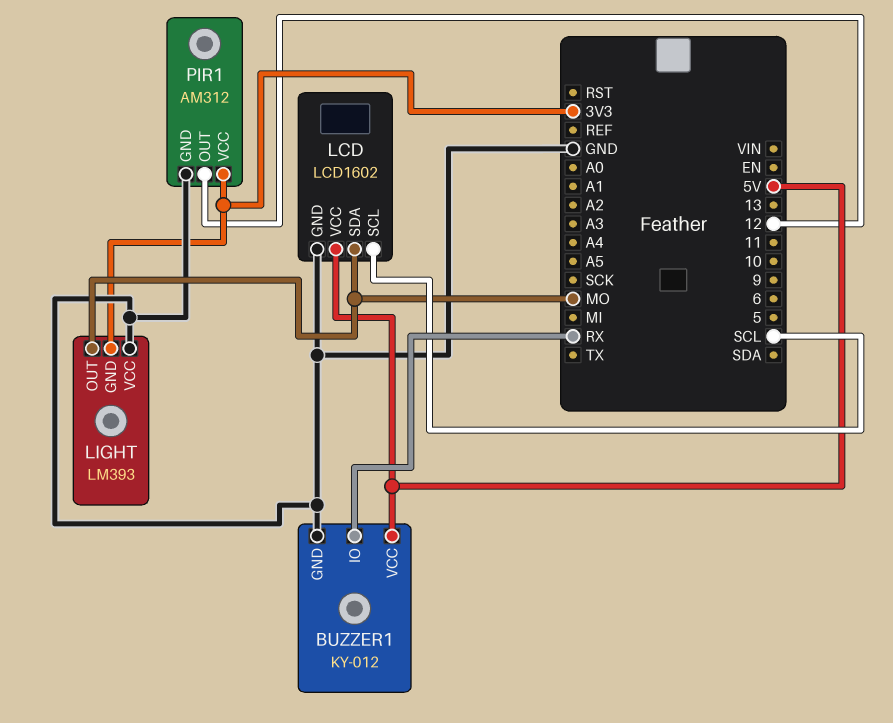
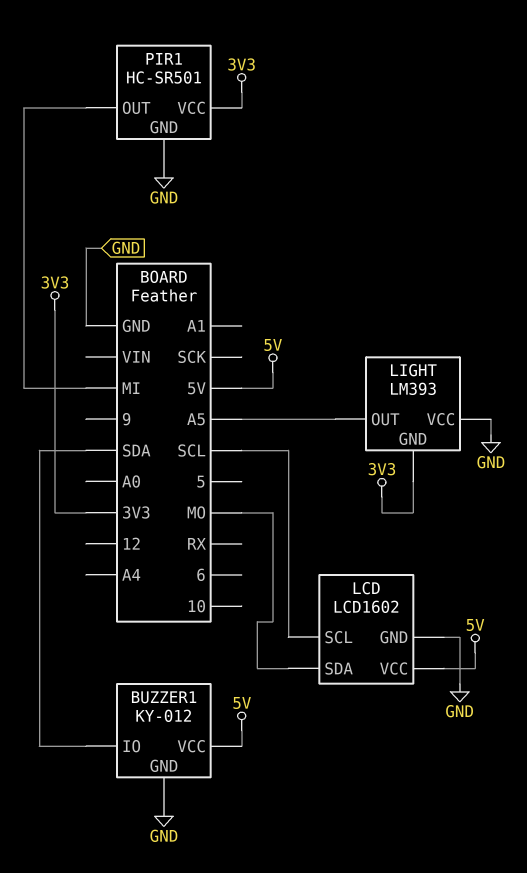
BUZZER1 pin IO: RX -> SDA
LIGHT pin OUT: MO -> A5
PIR1: AM312 -> HC-SR501
PIR1 pin OUT: 12 -> MI

